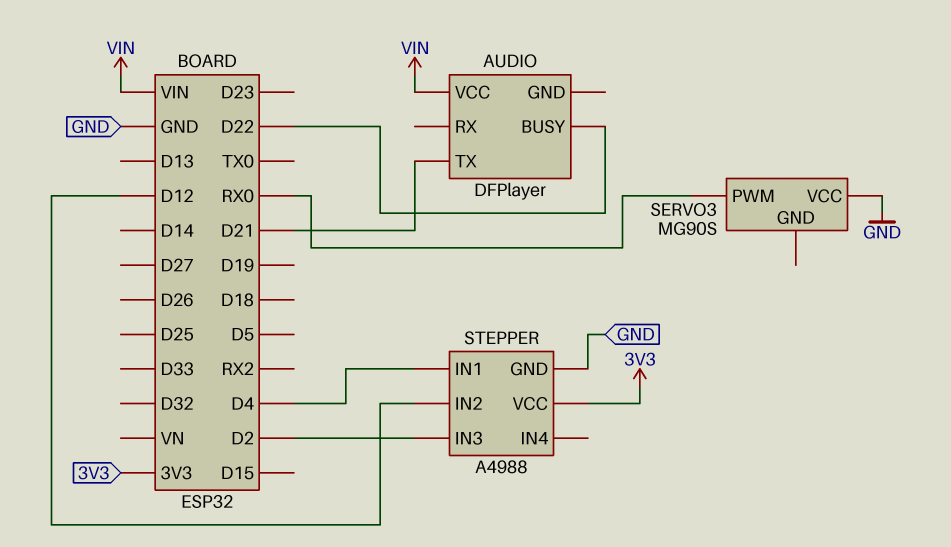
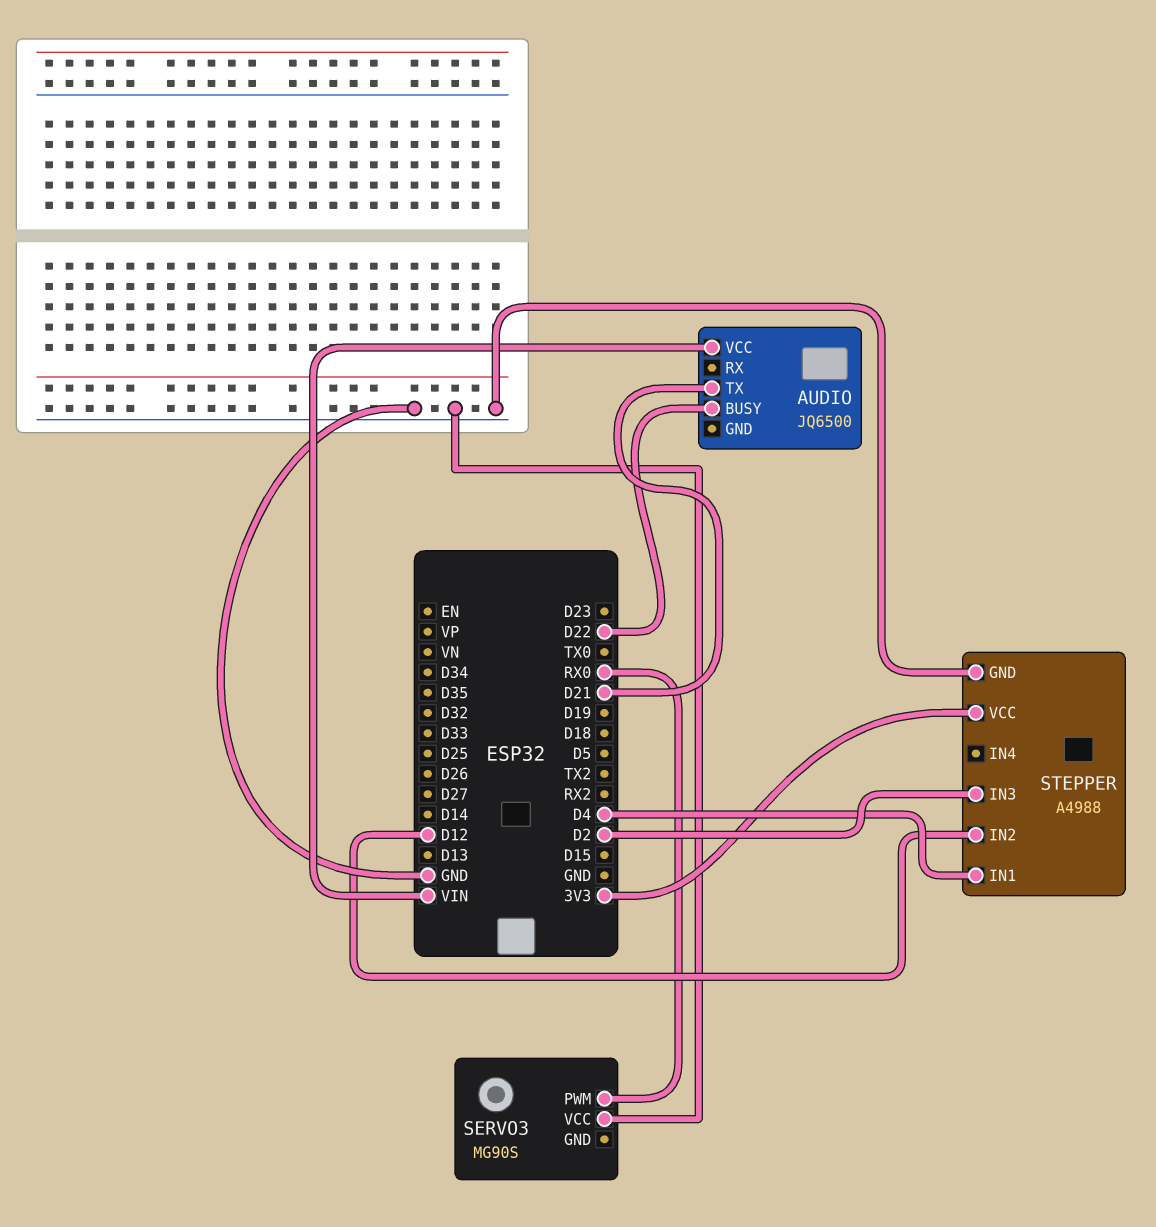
AUDIO: DFPlayer -> JQ6500

